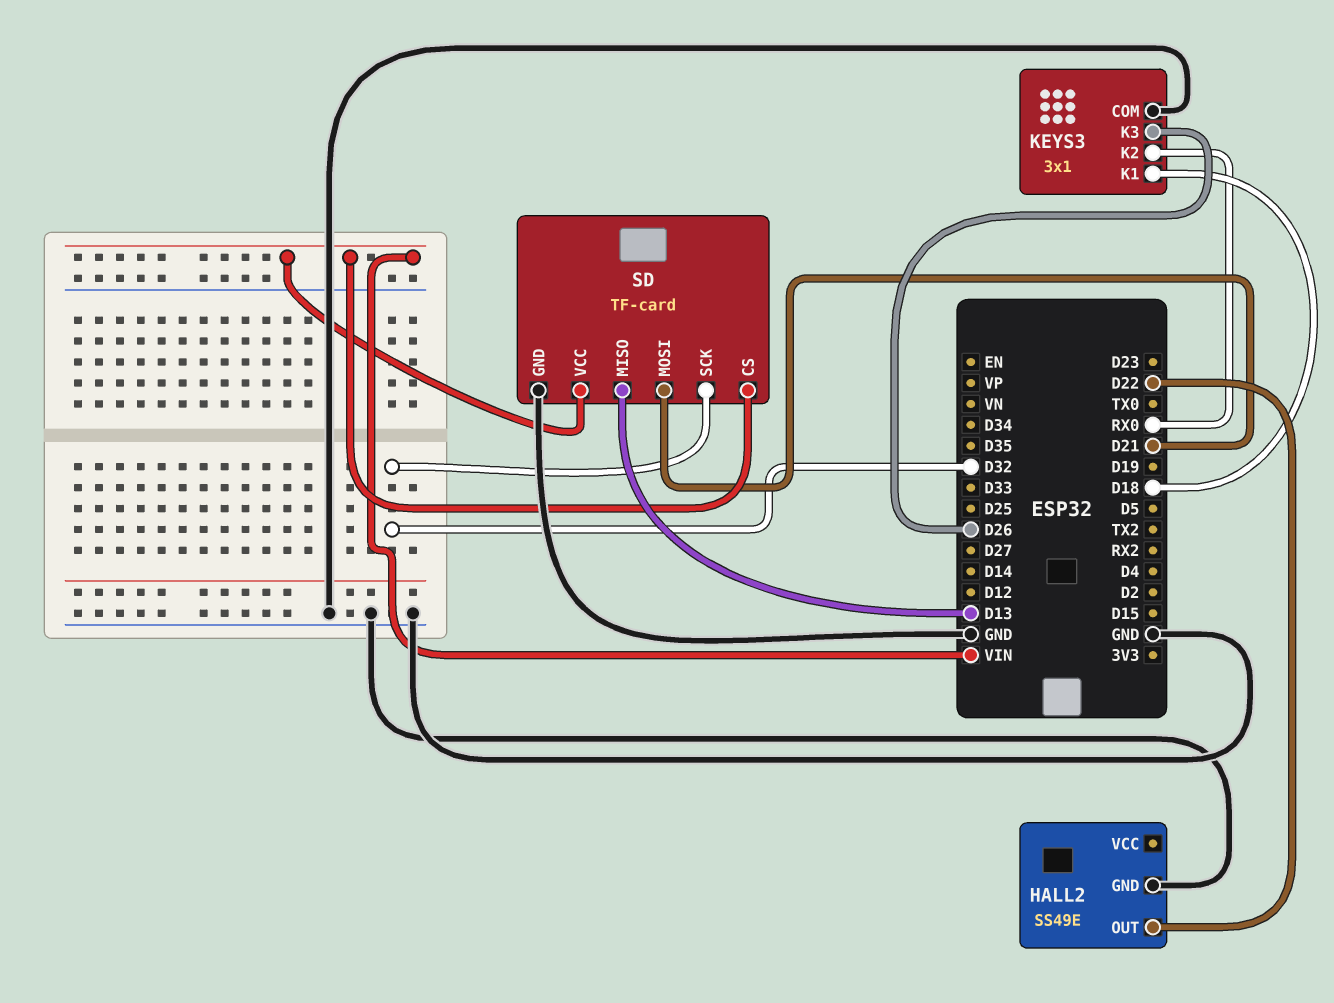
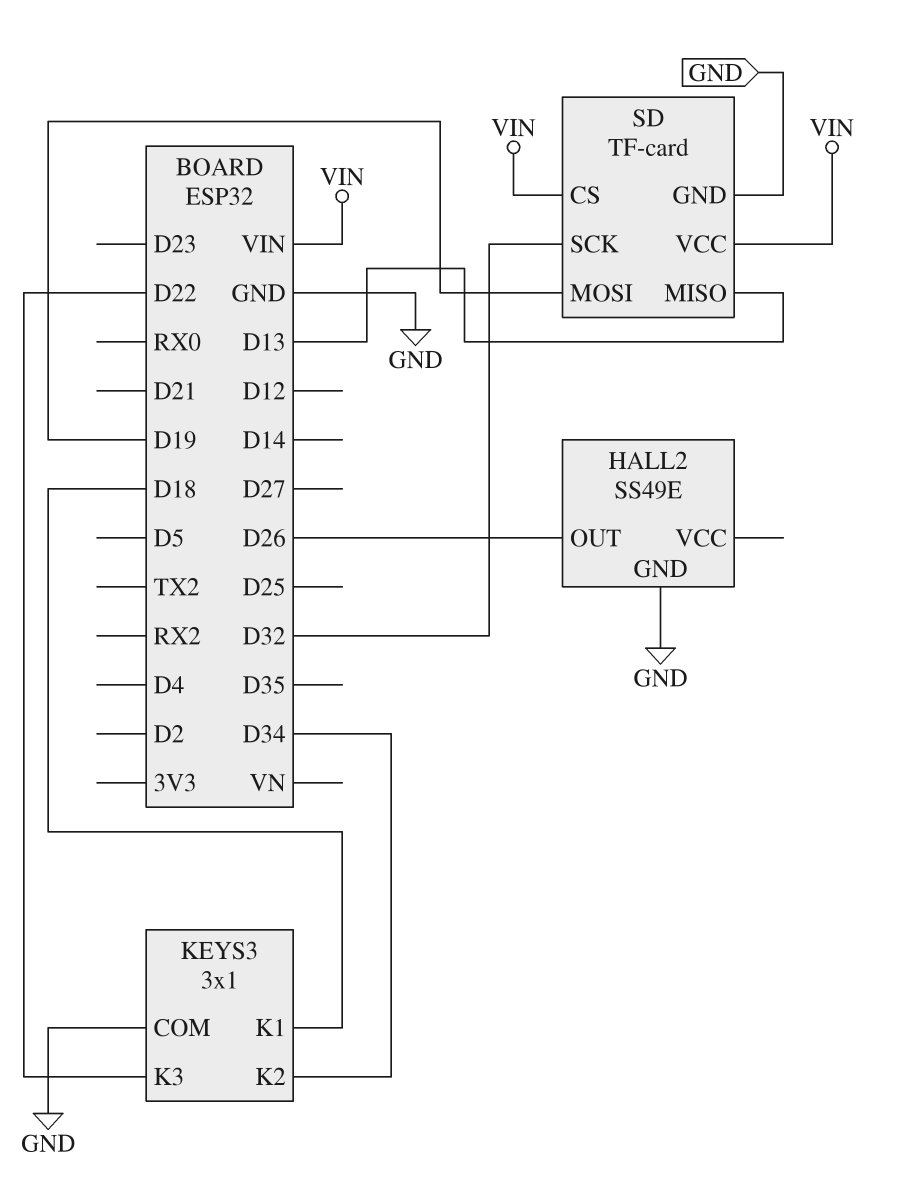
HALL2 pin OUT: D22 -> D26
KEYS3 pin K2: RX0 -> D34
KEYS3 pin K3: D26 -> D22
SD pin MOSI: D21 -> D19

